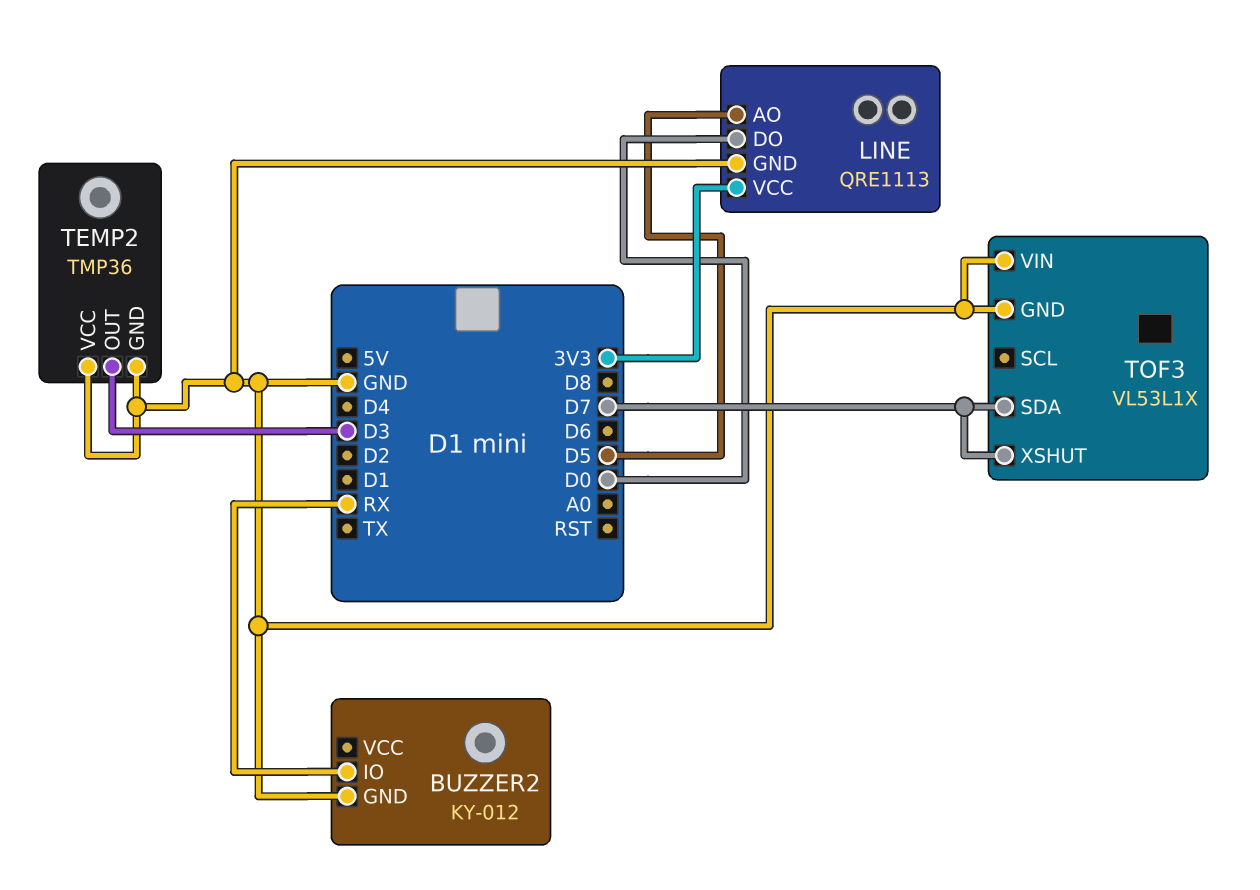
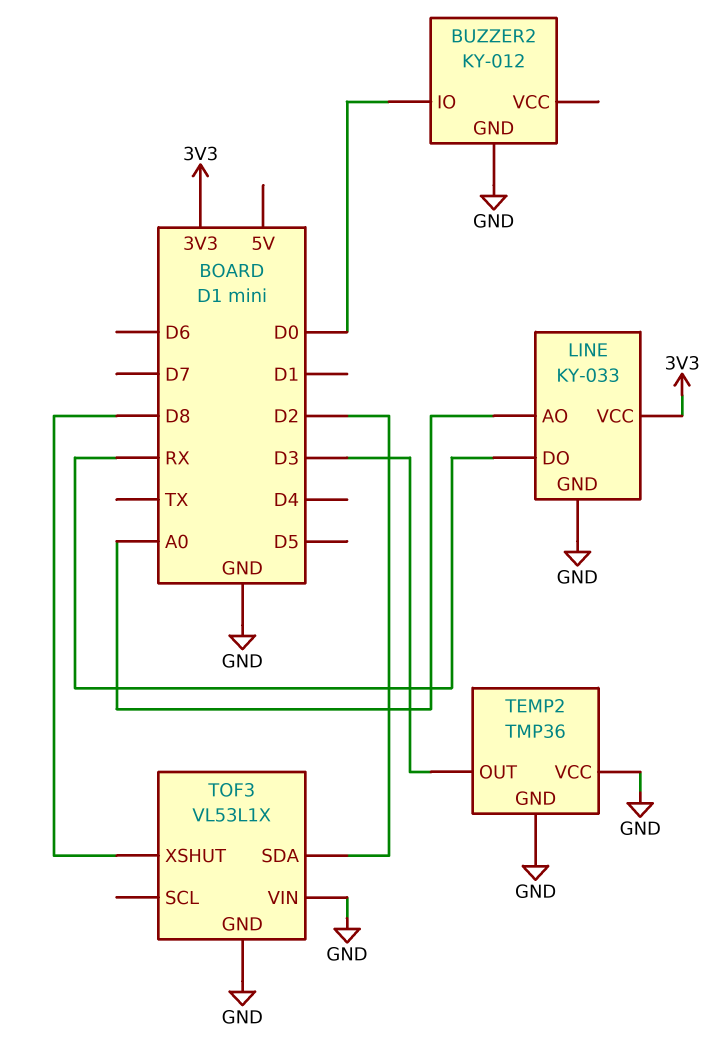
BUZZER2 pin IO: RX -> D0
LINE: QRE1113 -> KY-033
LINE pin AO: D5 -> A0
LINE pin DO: D0 -> RX
TOF3 pin SDA: D7 -> D2
TOF3 pin XSHUT: D7 -> D8

